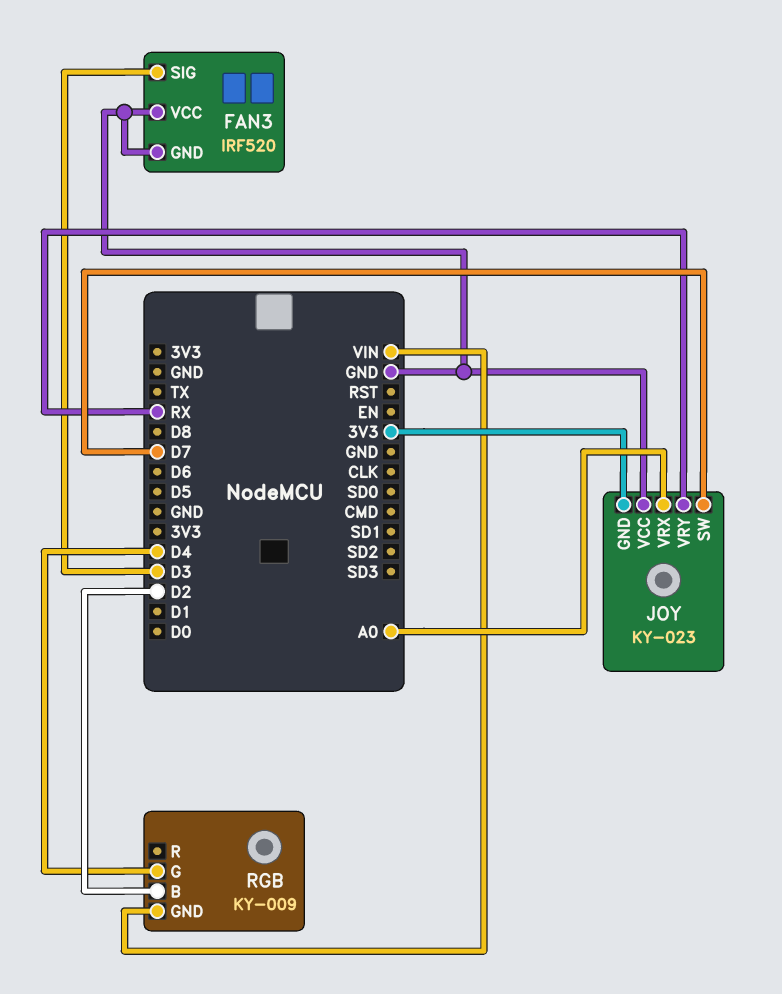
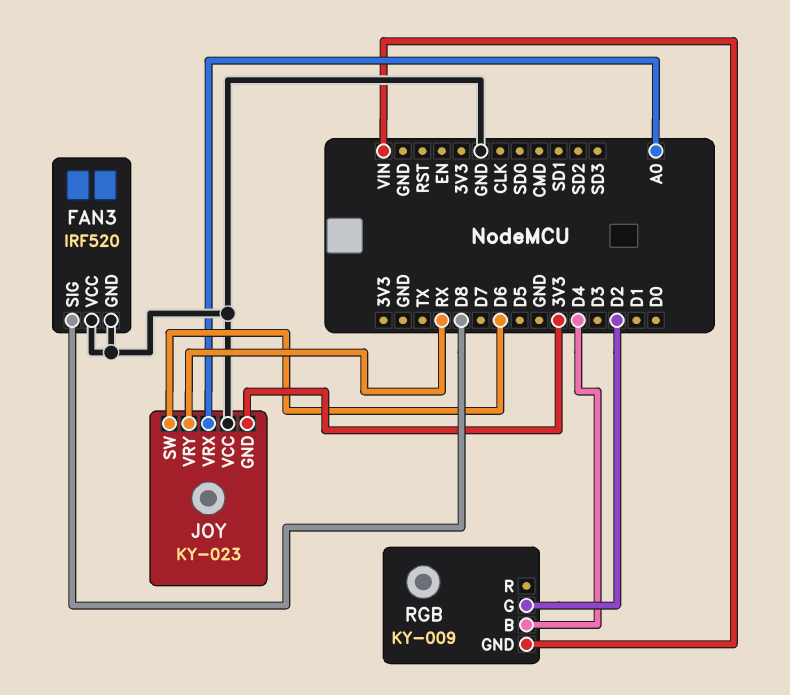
FAN3 pin SIG: D3 -> D8
JOY pin SW: D7 -> D6
RGB pin B: D2 -> D4
RGB pin G: D4 -> D2

